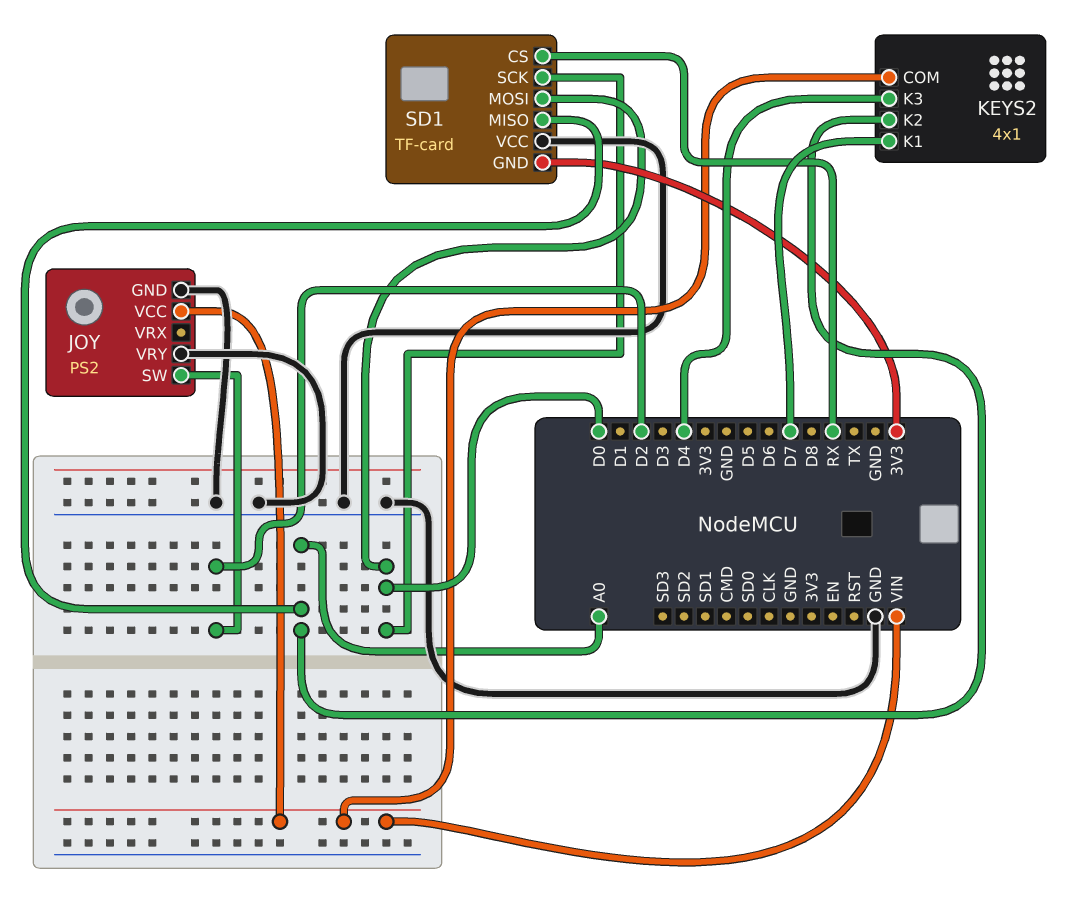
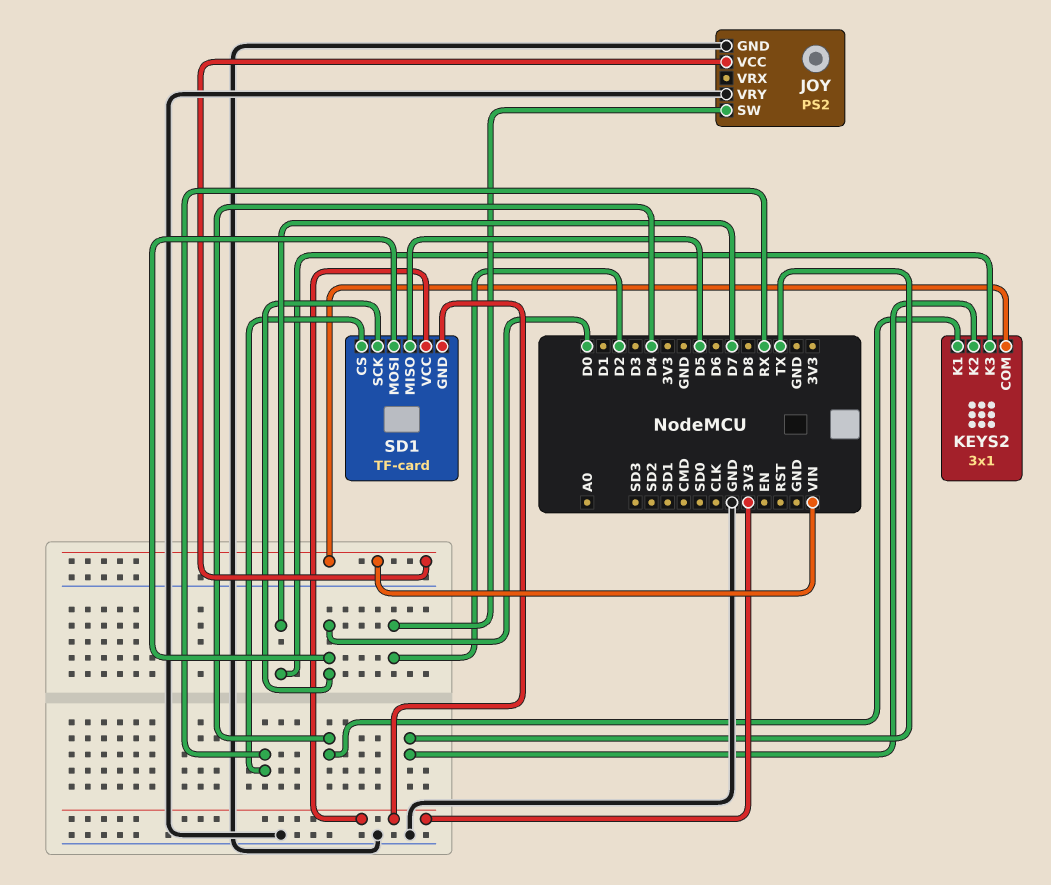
KEYS2: 4x1 -> 3x1
KEYS2 pin K1: D7 -> D4
KEYS2 pin K2: A0 -> TX
KEYS2 pin K3: D4 -> D7
SD1 pin MISO: A0 -> D5
SD1 pin VCC: GND -> 3V3

